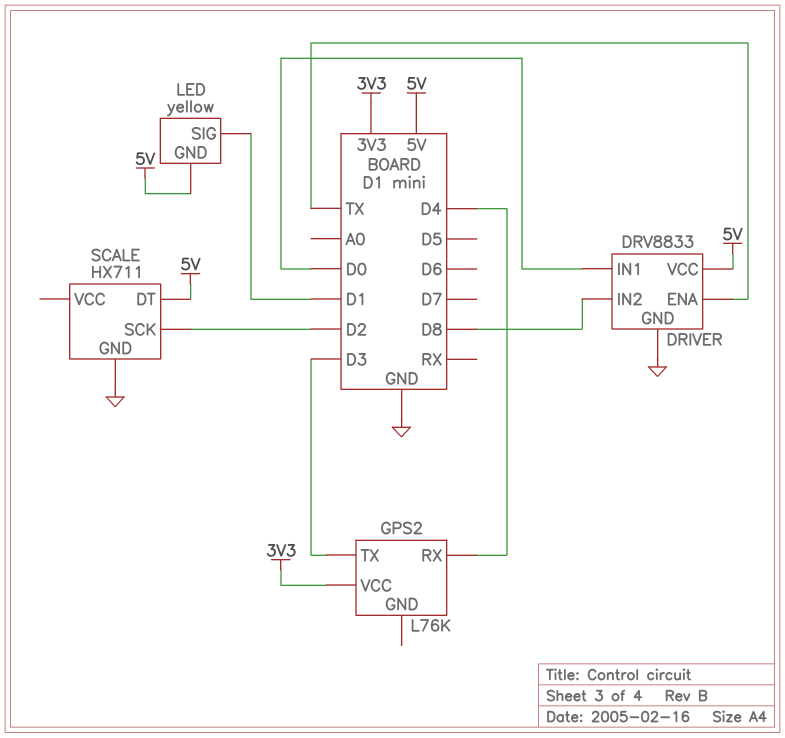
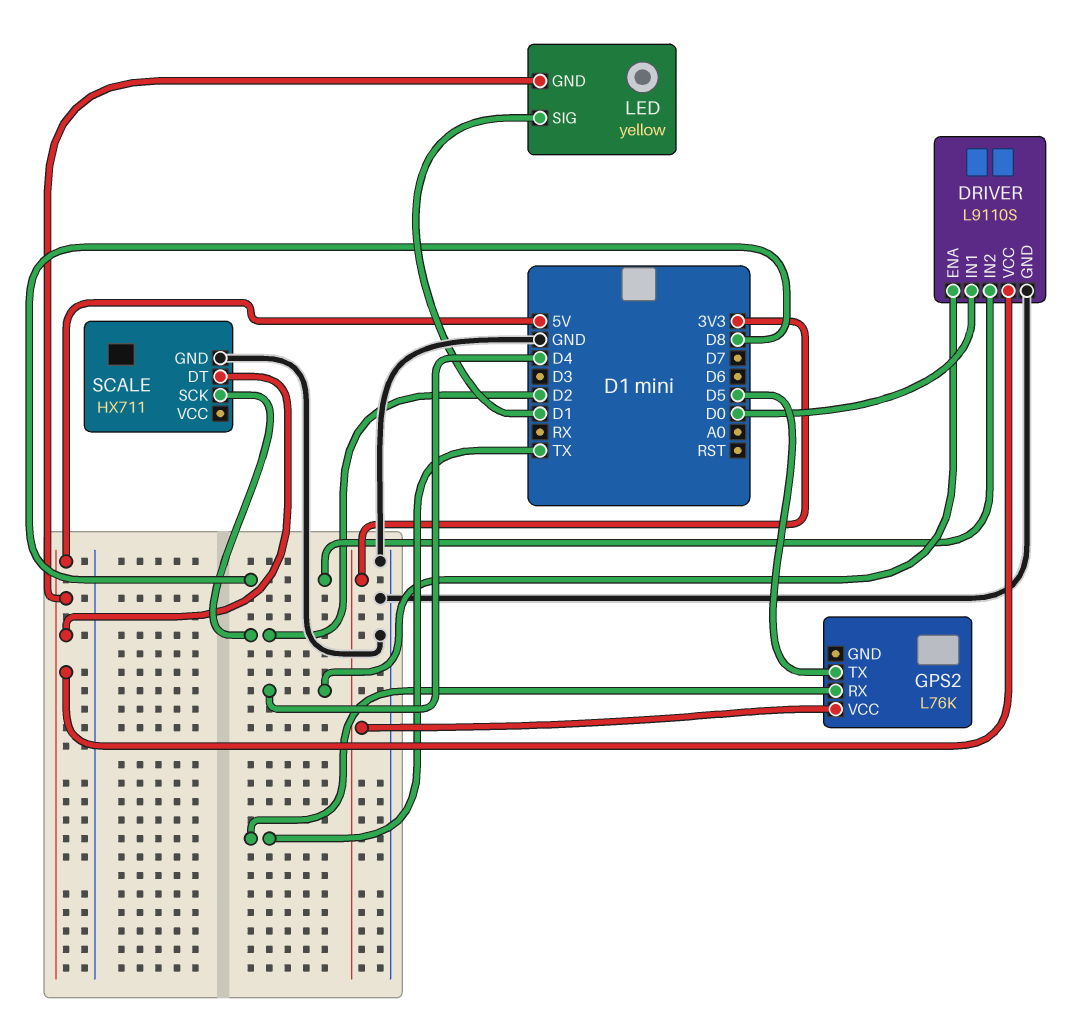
DRIVER: DRV8833 -> L9110S
DRIVER pin ENA: TX -> D4
GPS2 pin RX: D4 -> TX
GPS2 pin TX: D3 -> D5

